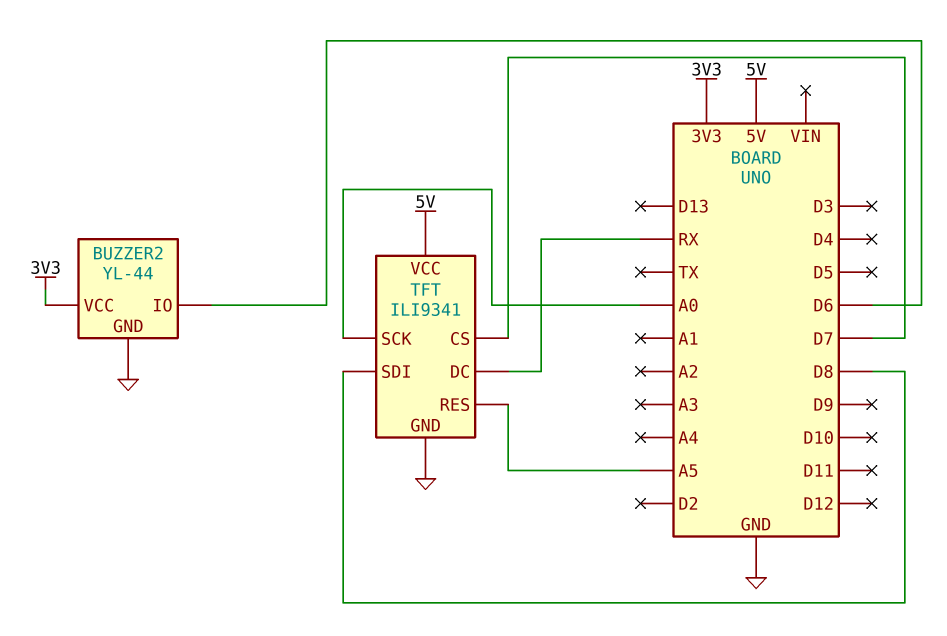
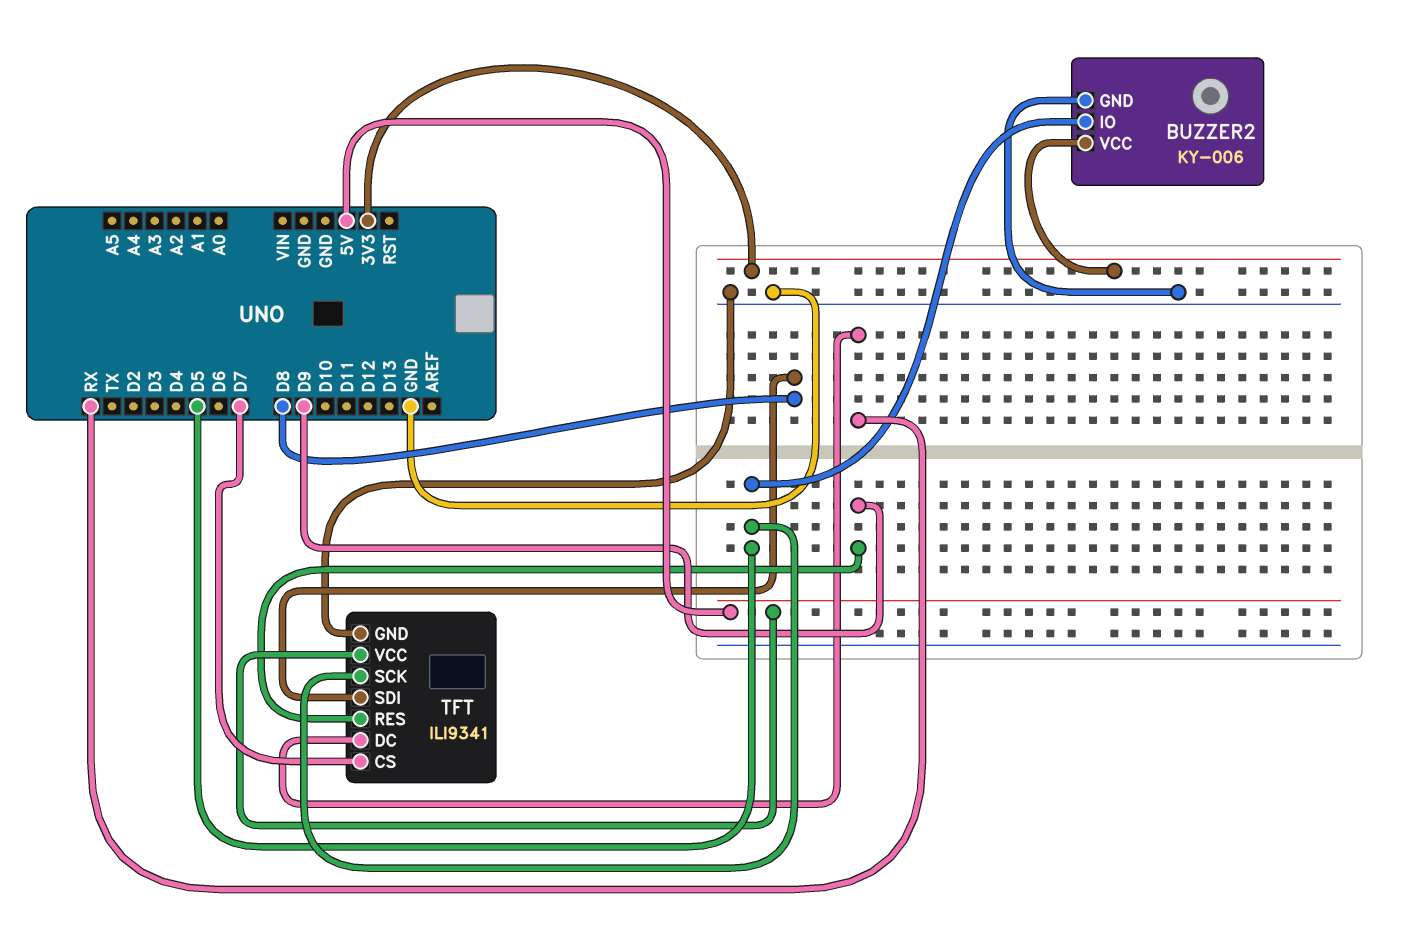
BUZZER2: YL-44 -> KY-006
BUZZER2 pin IO: D6 -> D5
TFT pin RES: A5 -> D9
TFT pin SCK: A0 -> D5

